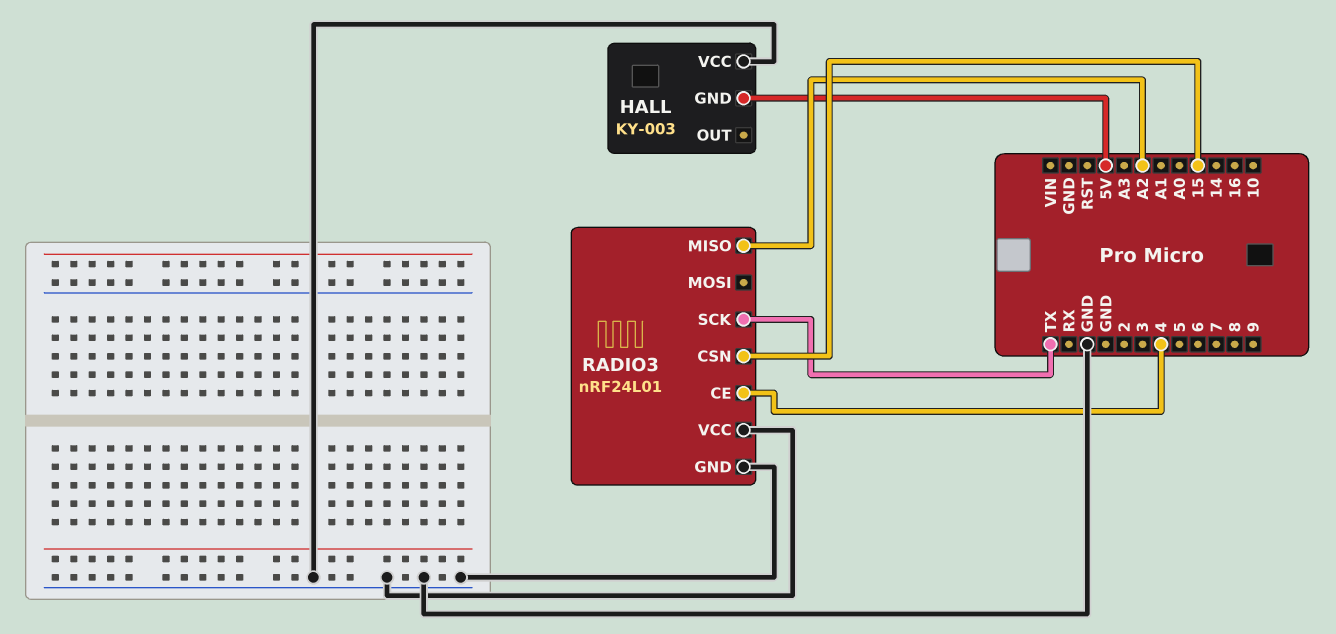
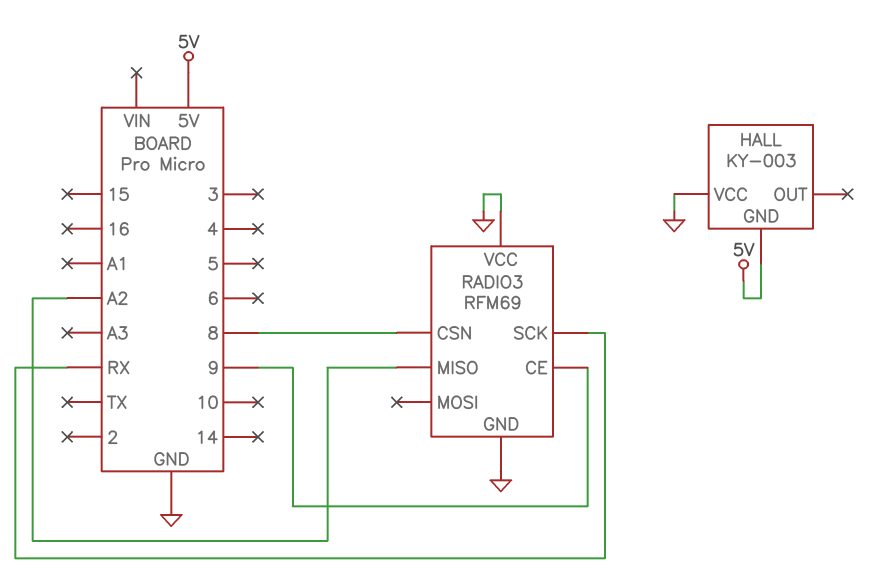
RADIO3: nRF24L01 -> RFM69
RADIO3 pin CE: 4 -> 9
RADIO3 pin CSN: 15 -> 8
RADIO3 pin SCK: TX -> RX

